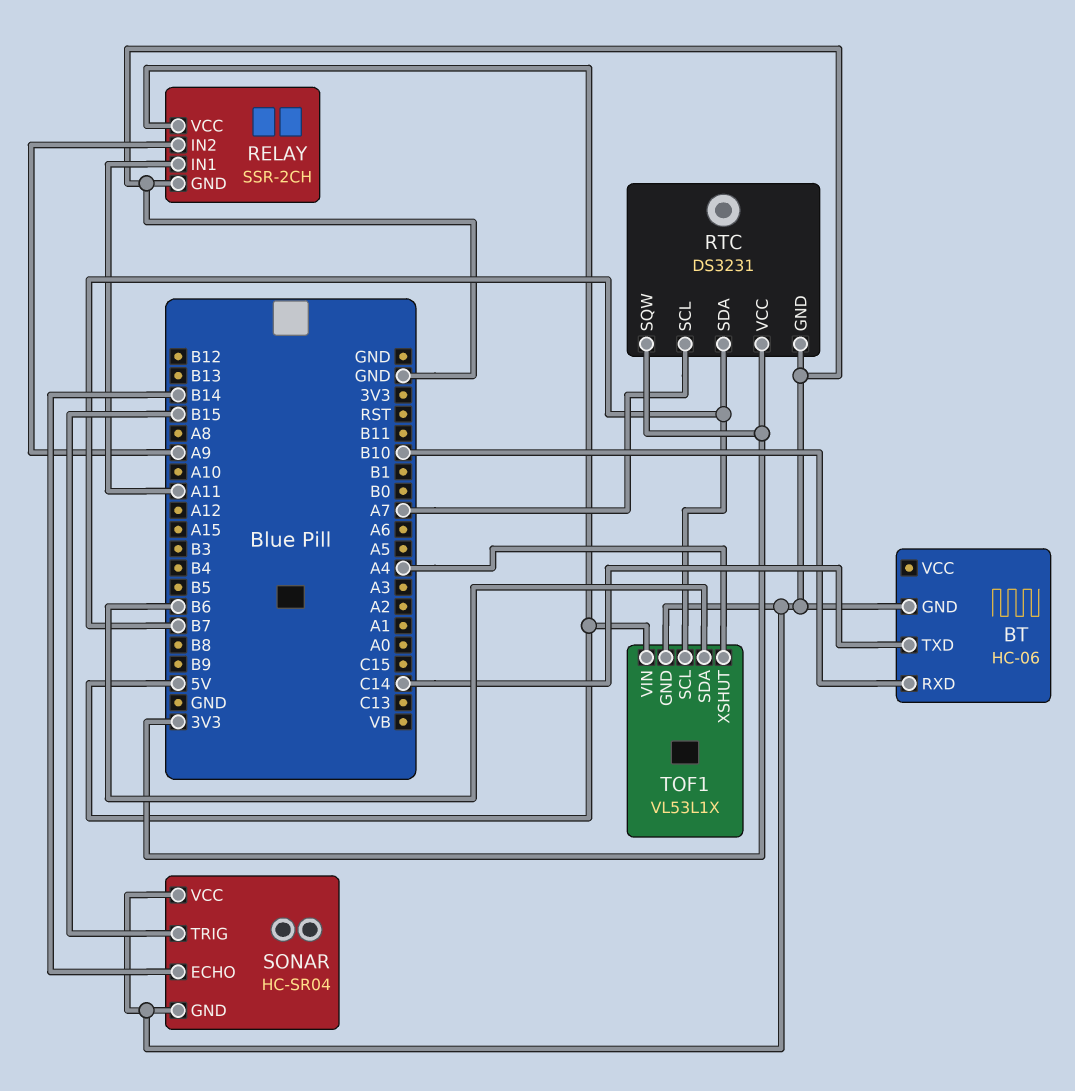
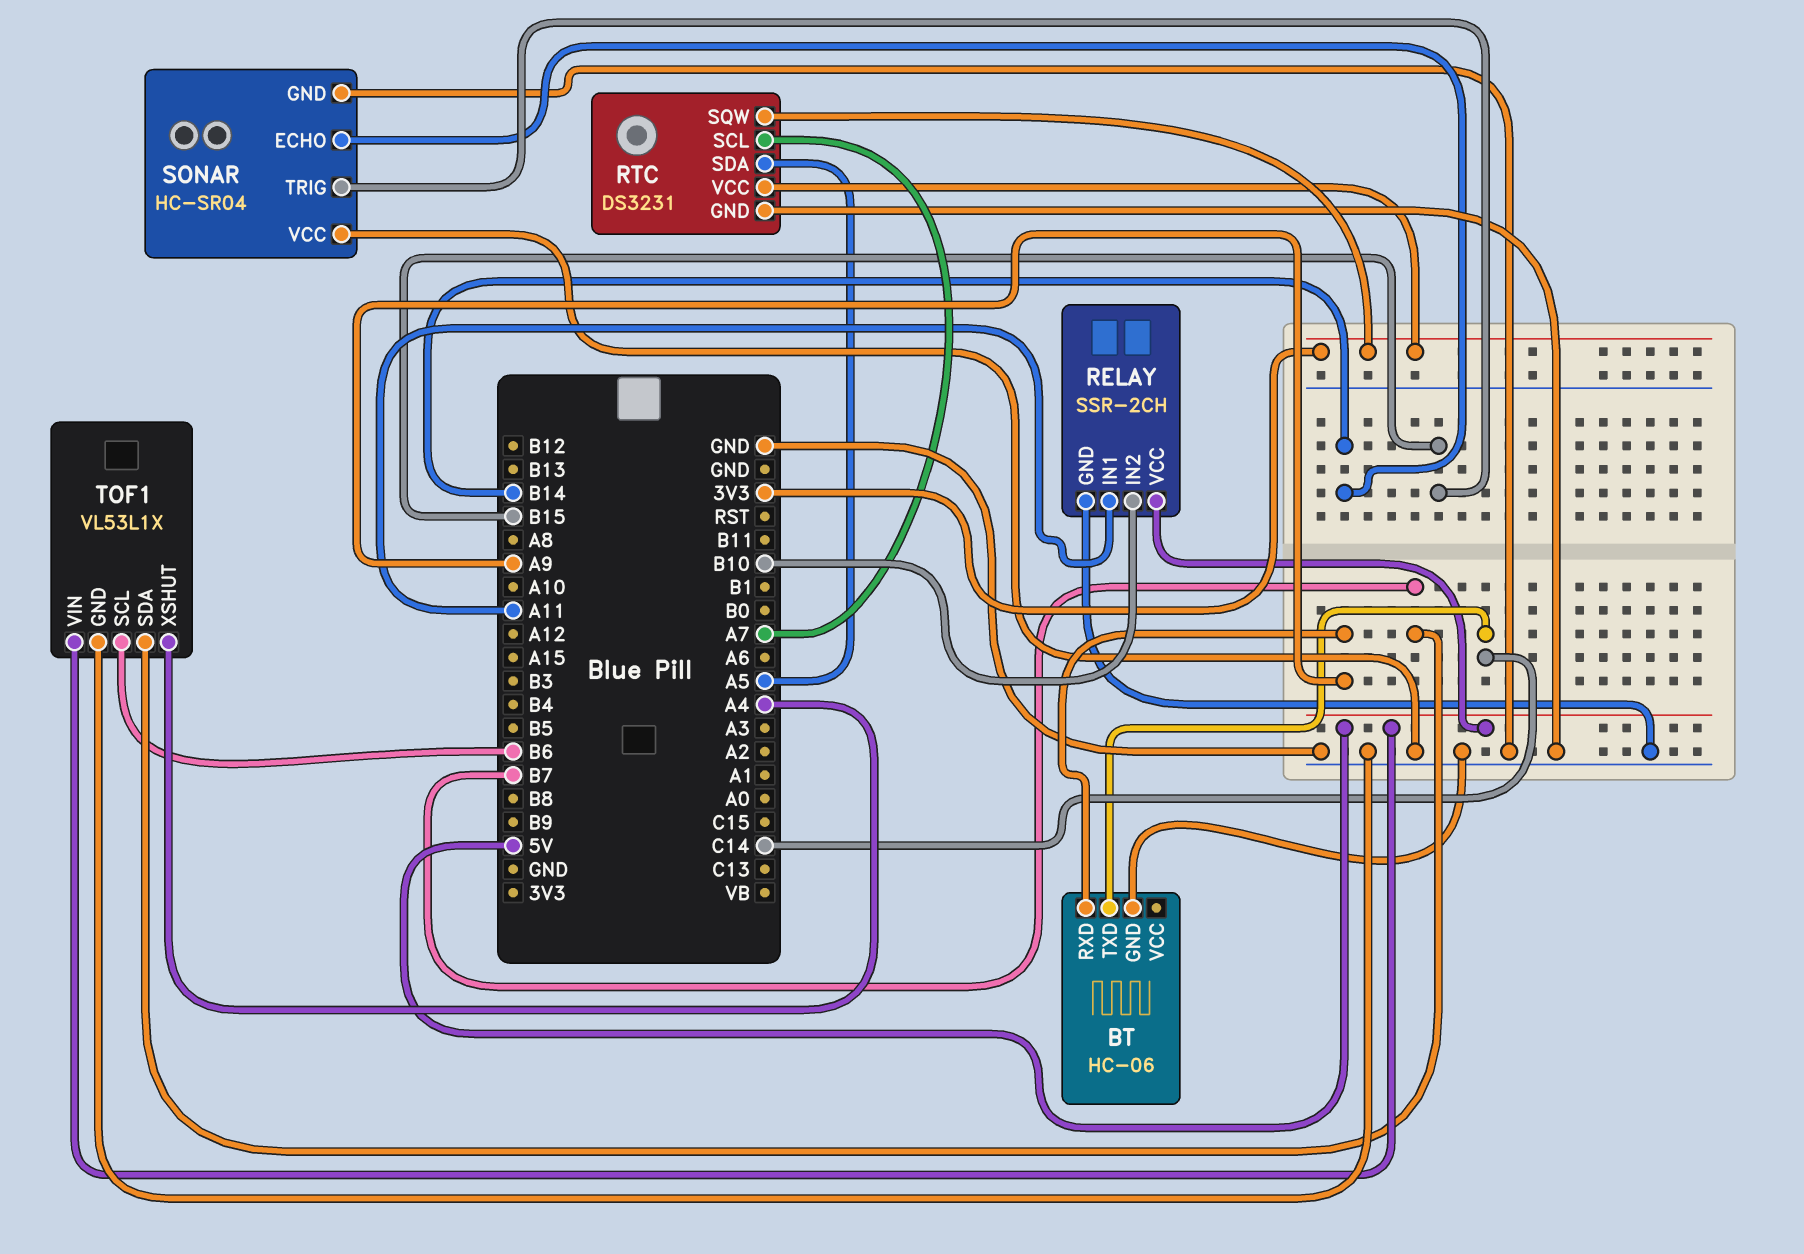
BT pin RXD: B10 -> A9
RELAY pin IN2: A9 -> B10
RTC pin SDA: B7 -> A5
TOF1 pin SCL: B7 -> B6
TOF1 pin SDA: B6 -> B7

